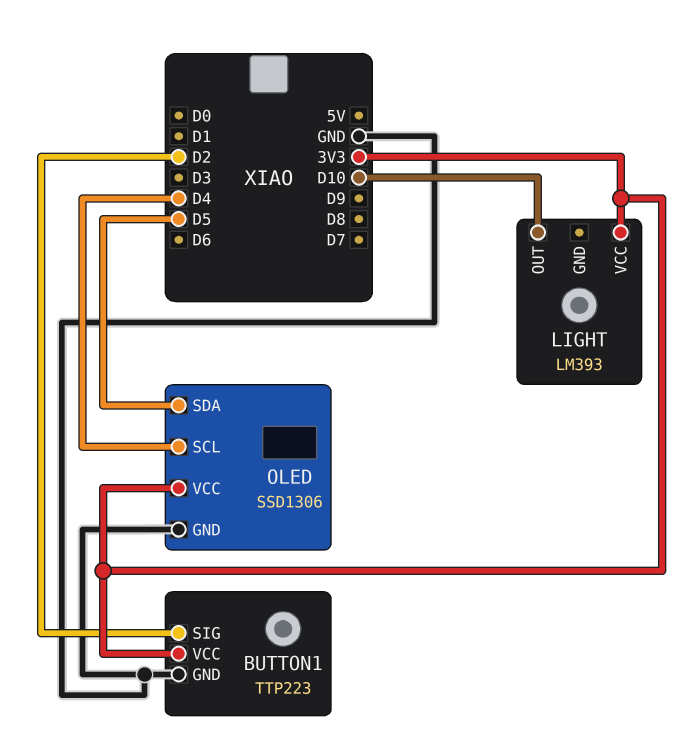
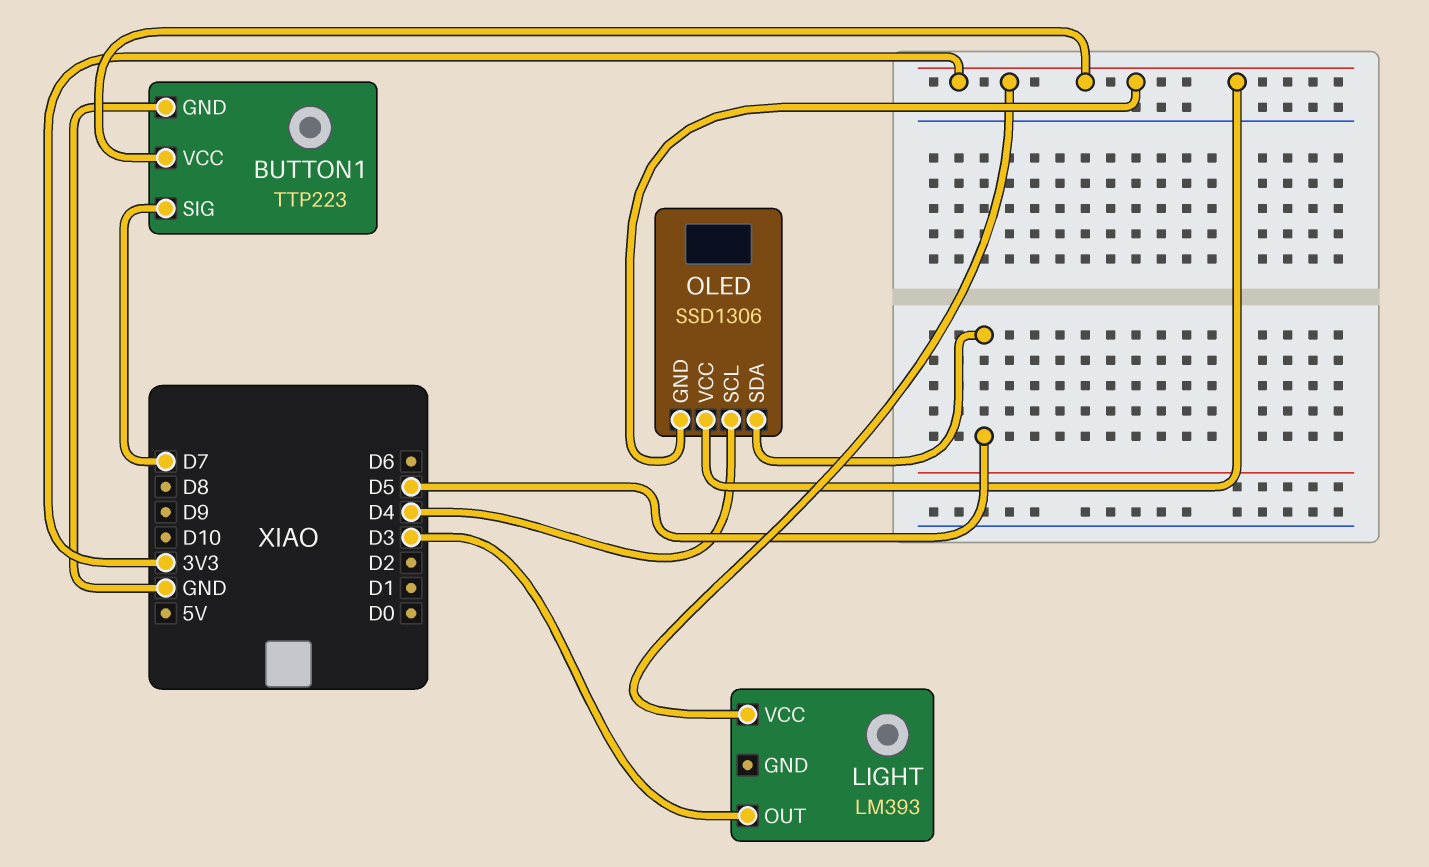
BUTTON1 pin SIG: D2 -> D7
LIGHT pin OUT: D10 -> D3
OLED pin GND: GND -> 3V3

